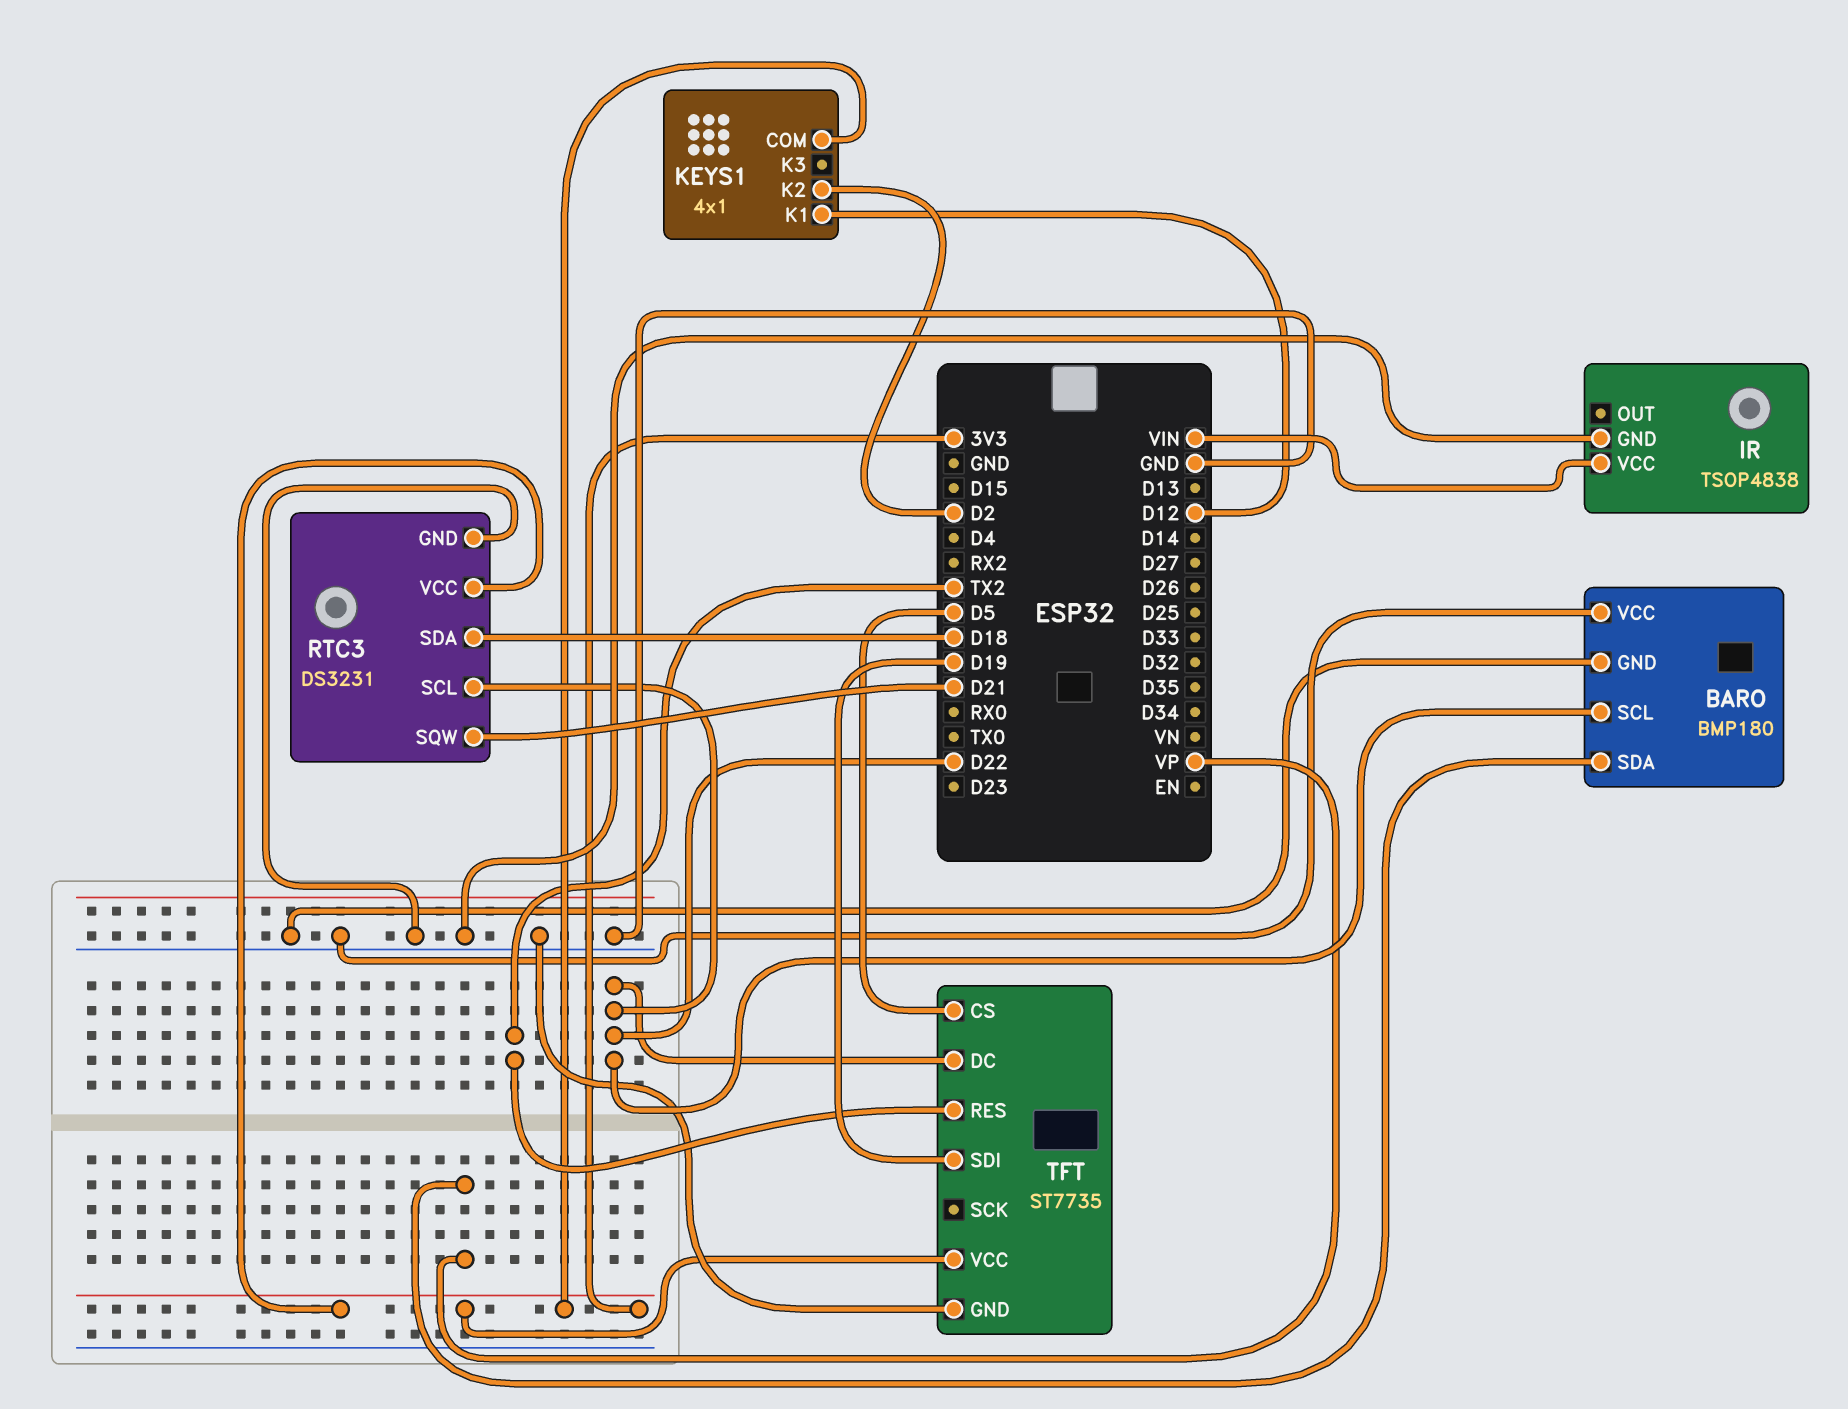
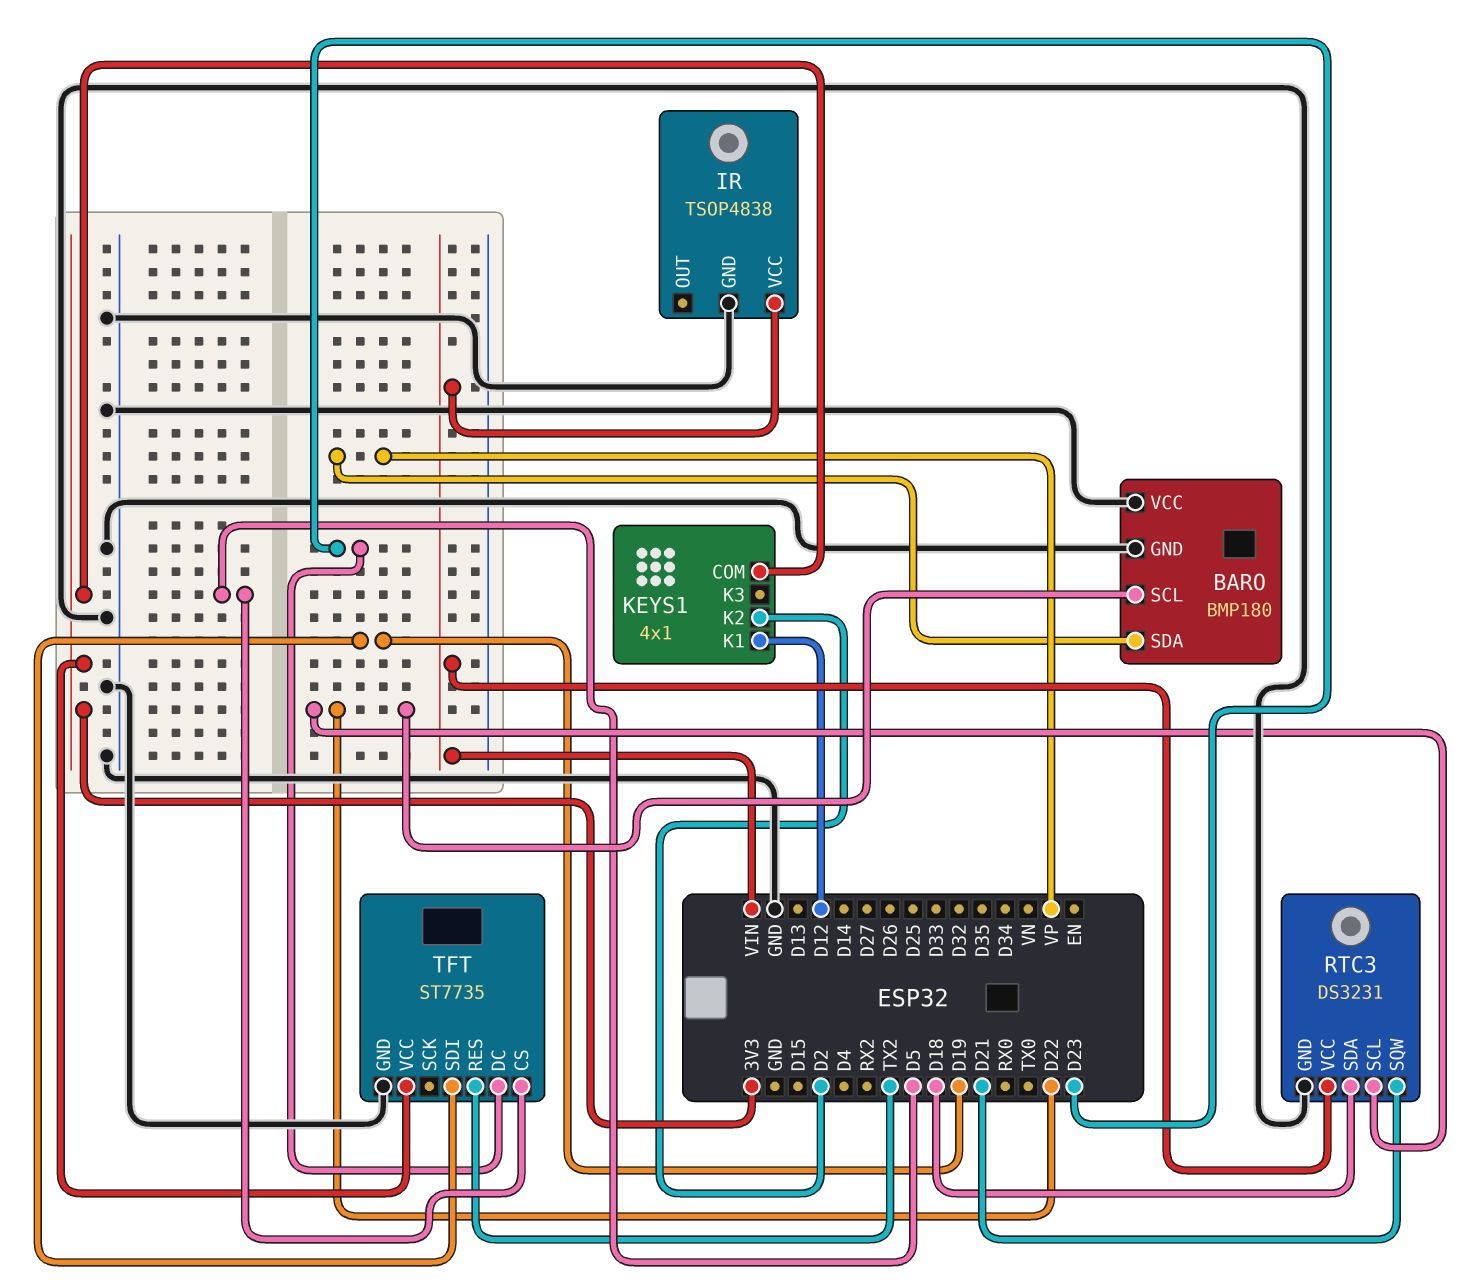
RTC3 pin VCC: 3V3 -> VIN
TFT pin DC: D22 -> D23

